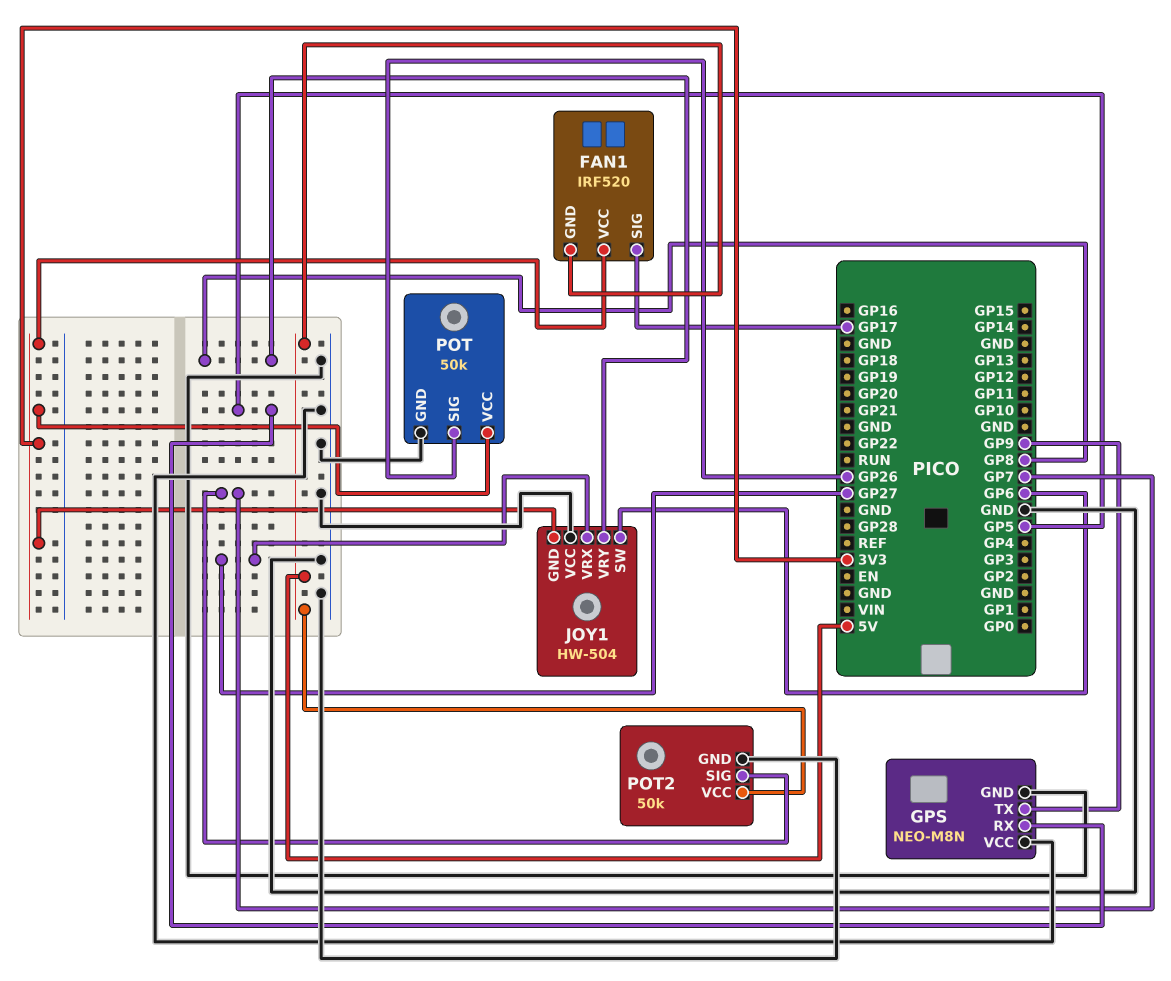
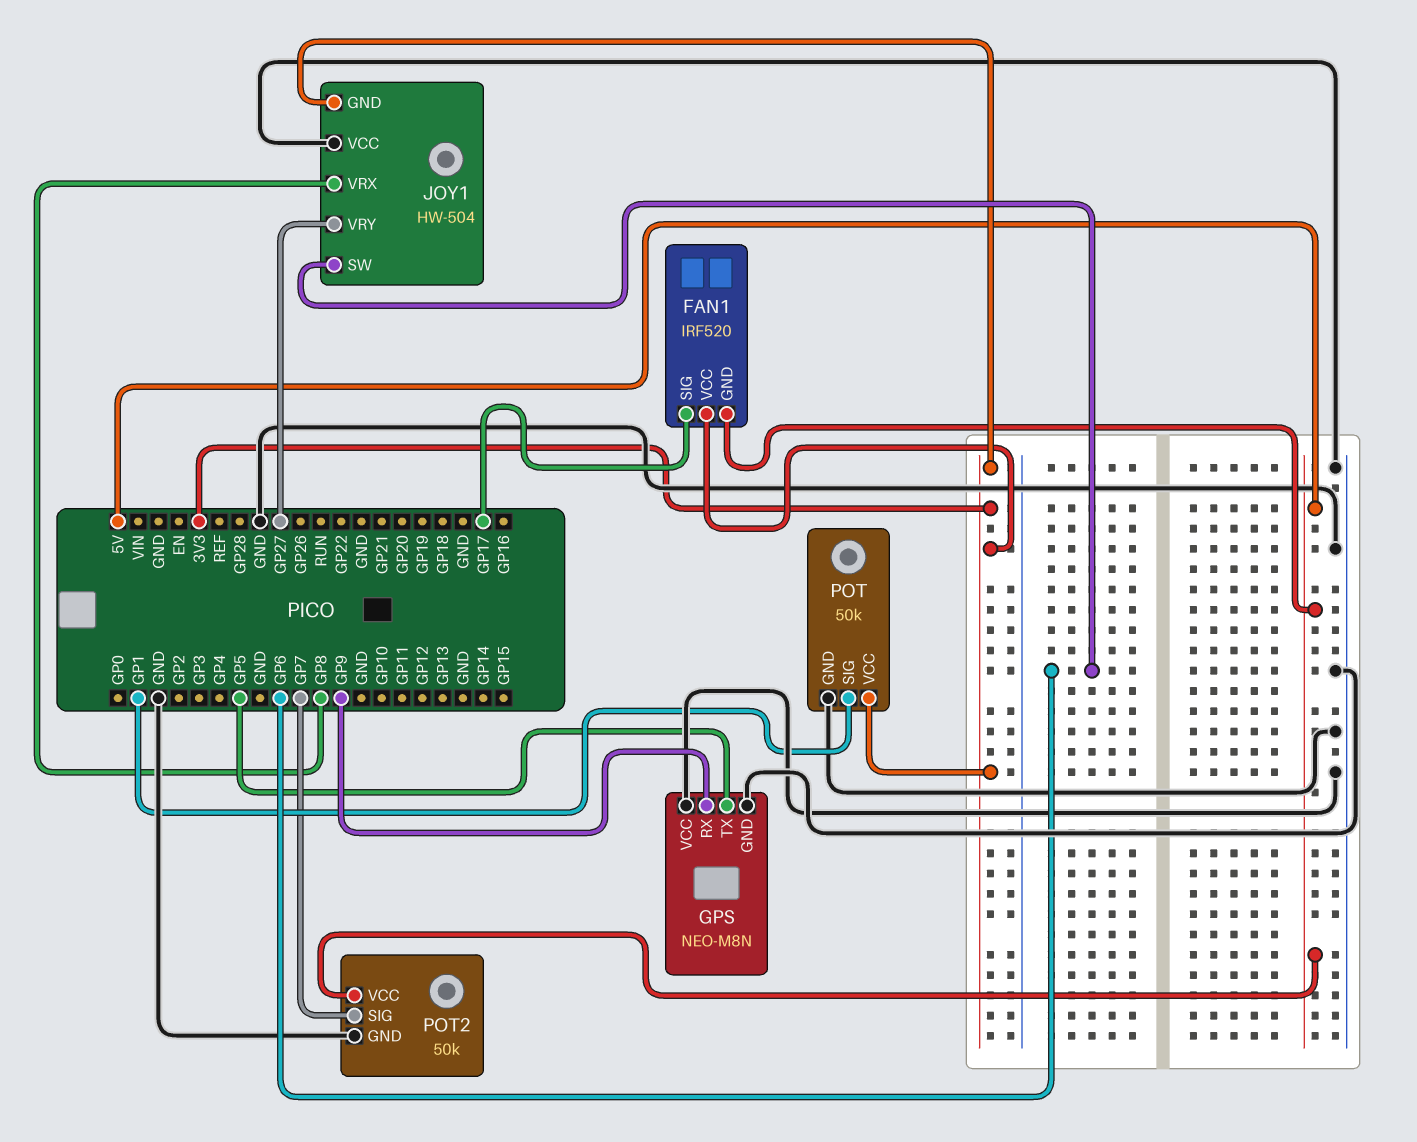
GPS pin RX: GP5 -> GP9
GPS pin TX: GP9 -> GP5
JOY1 pin VRX: GP27 -> GP8
JOY1 pin VRY: GP8 -> GP27
POT pin SIG: GP26 -> GP1

